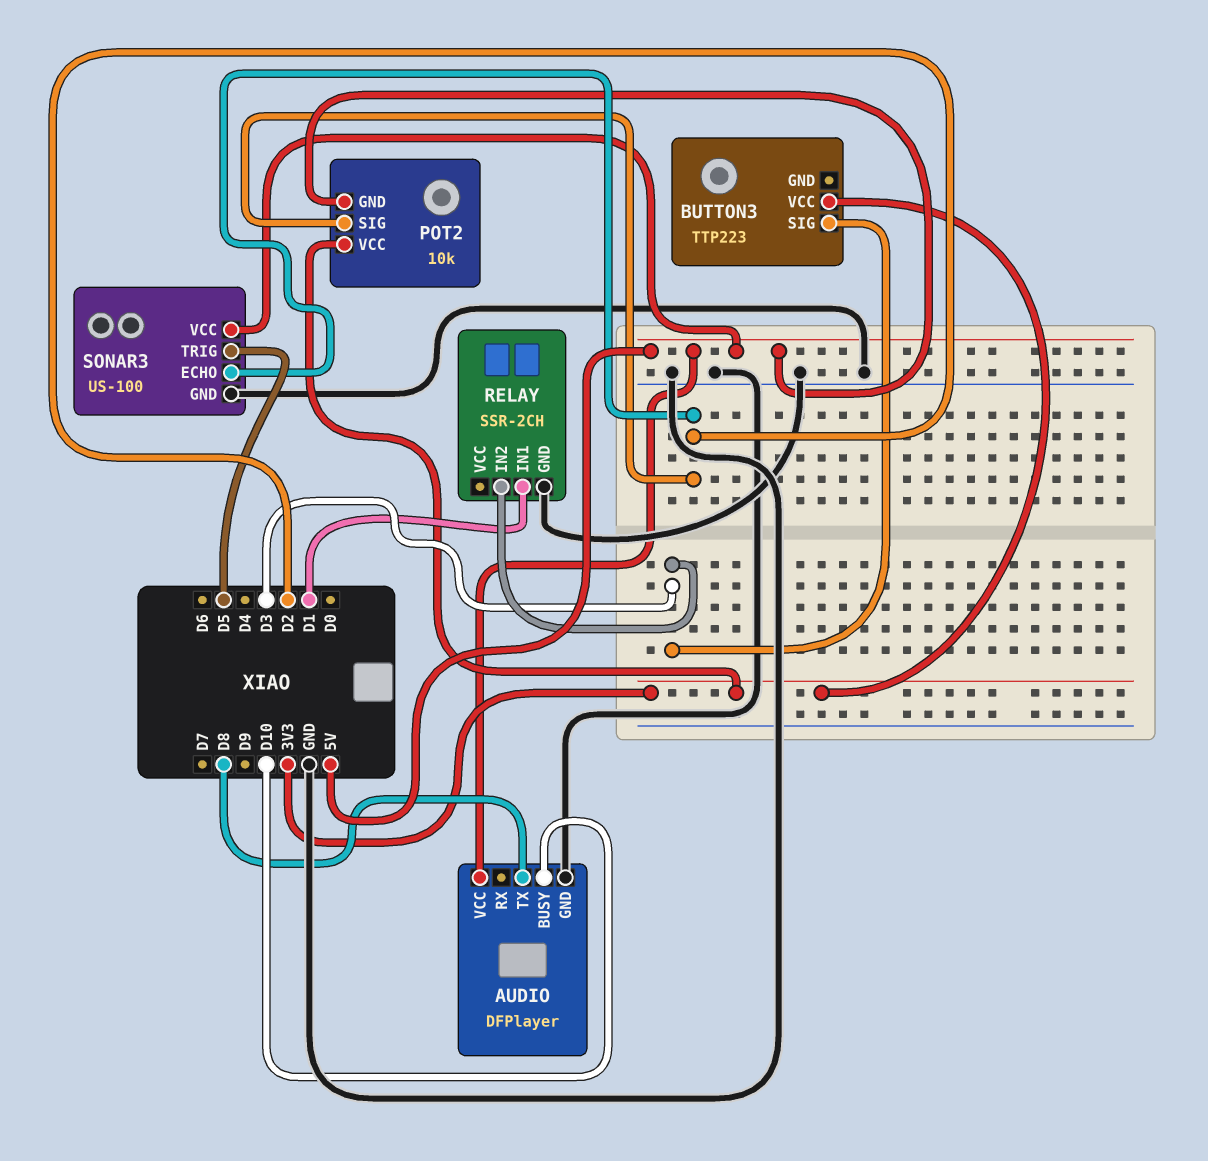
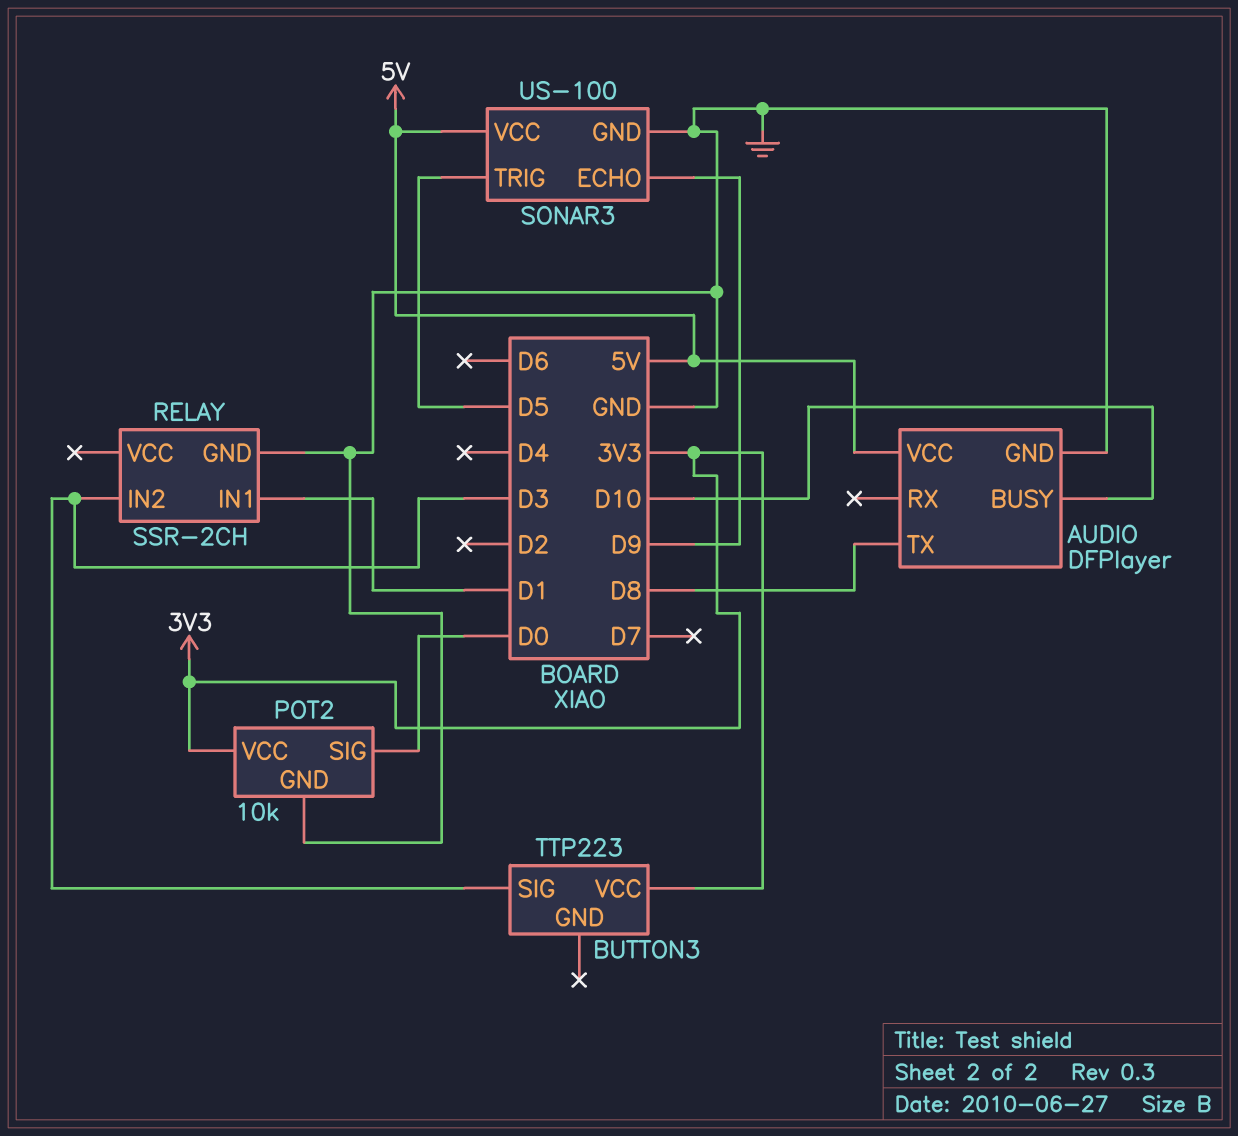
POT2 pin GND: 5V -> GND
POT2 pin SIG: D2 -> D0
SONAR3 pin ECHO: D2 -> D9

